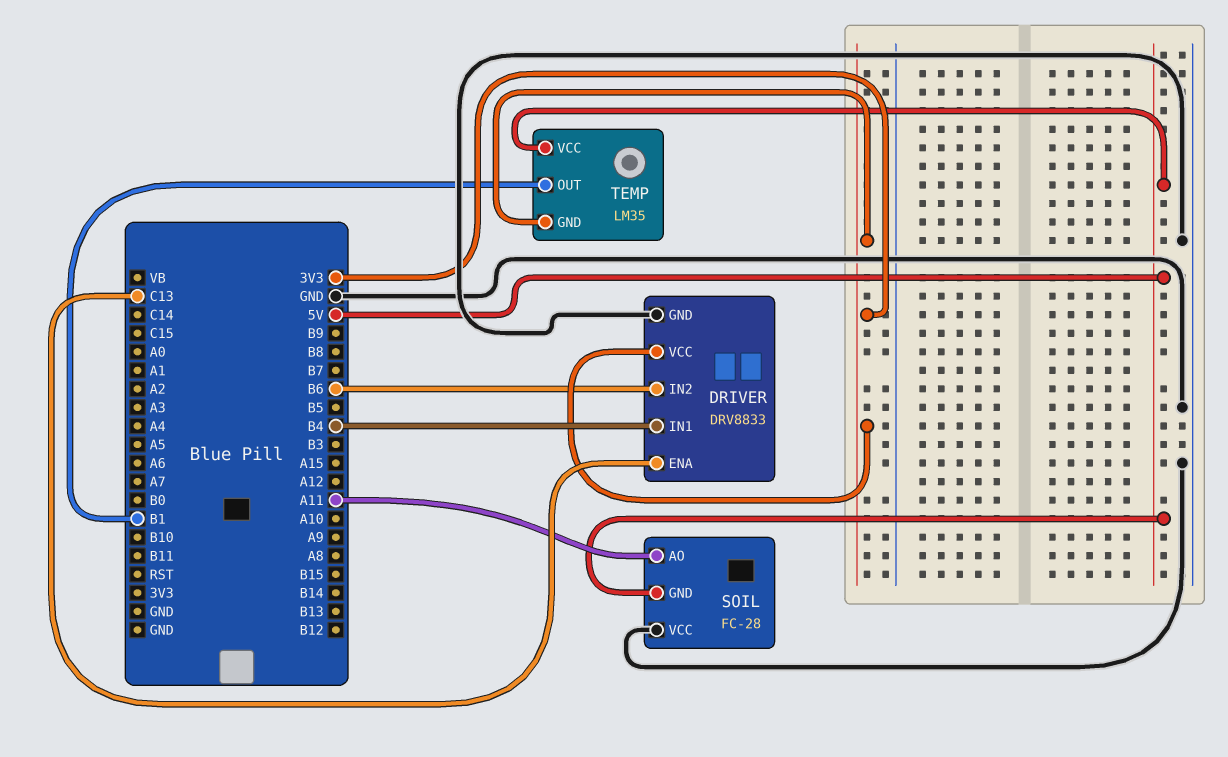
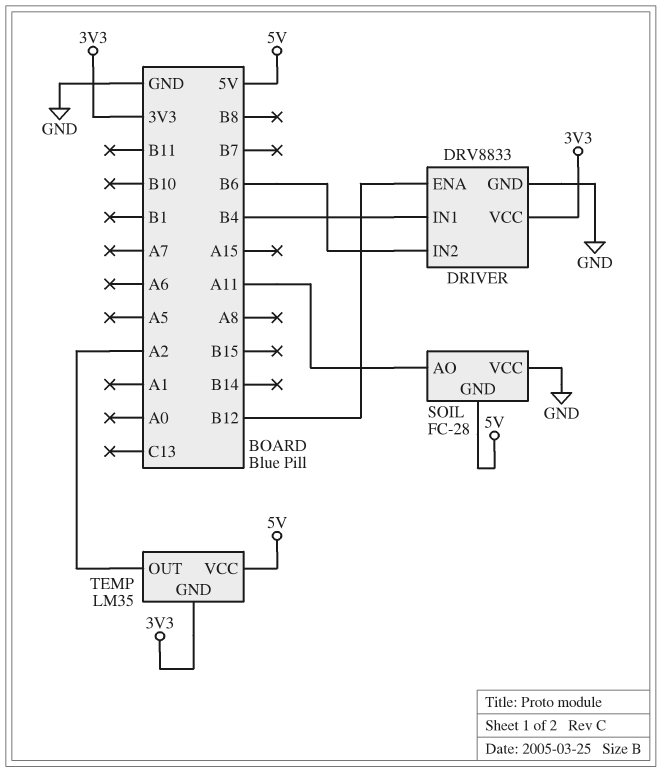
DRIVER pin ENA: C13 -> B12
TEMP pin OUT: B1 -> A2

